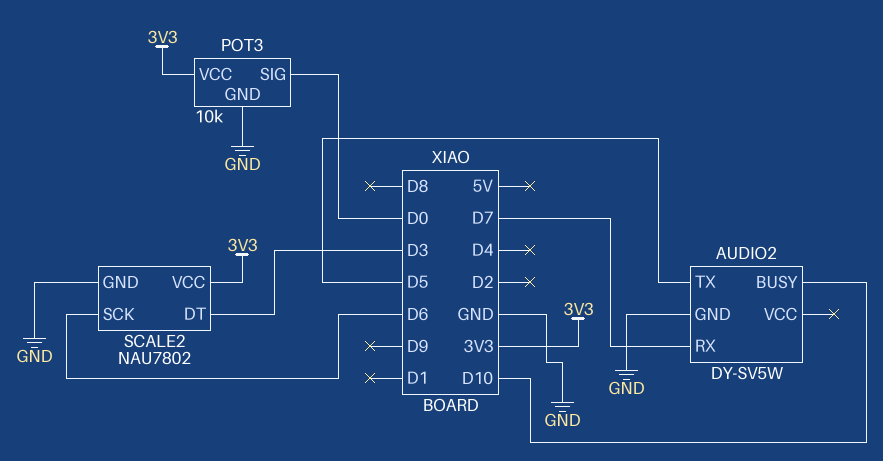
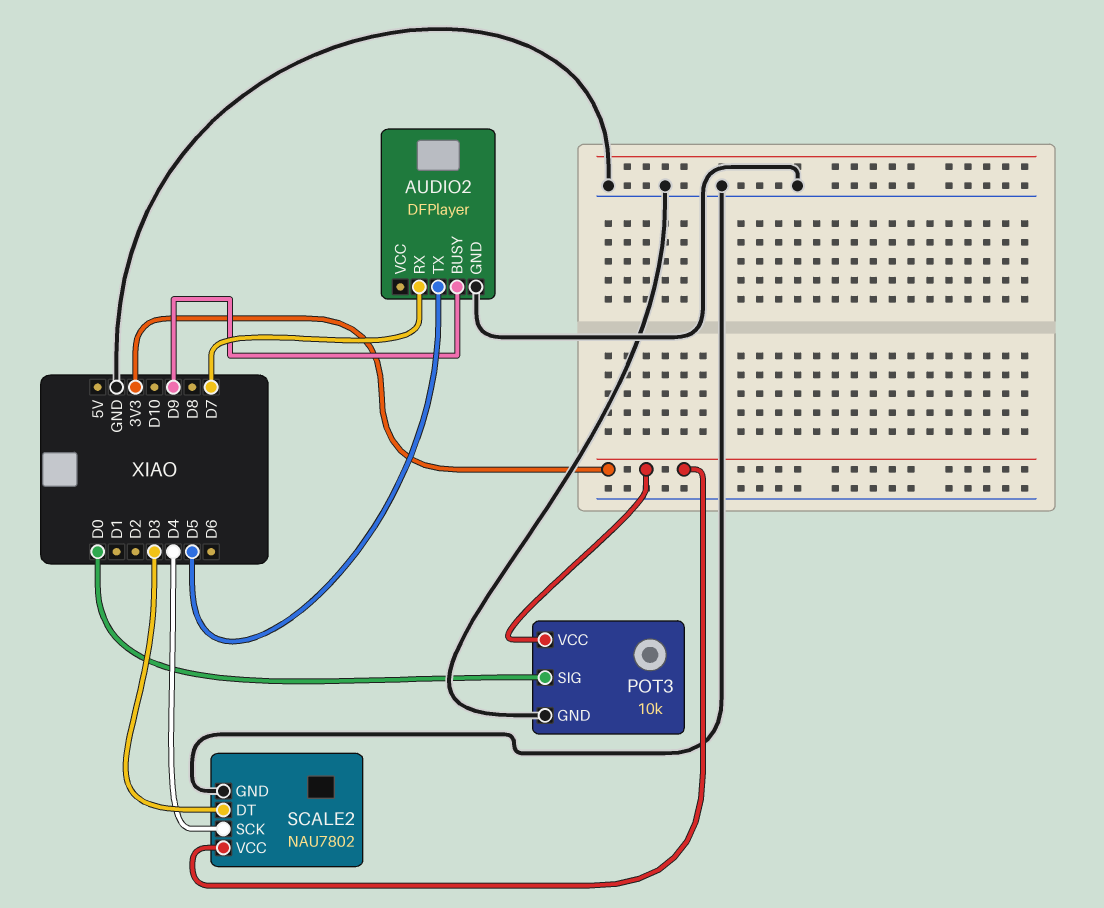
AUDIO2: DY-SV5W -> DFPlayer
AUDIO2 pin BUSY: D10 -> D9
SCALE2 pin SCK: D6 -> D4

